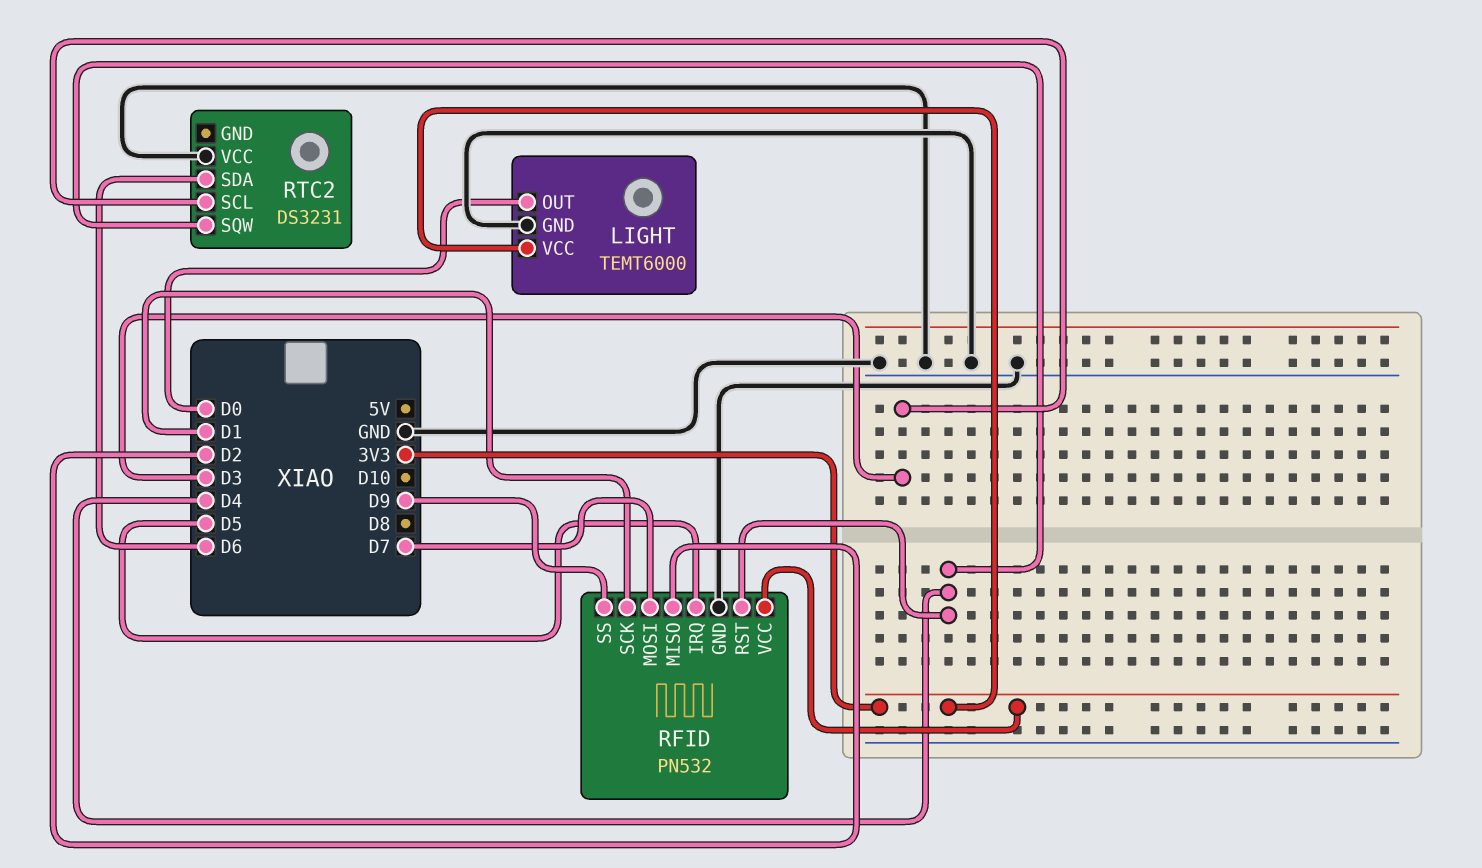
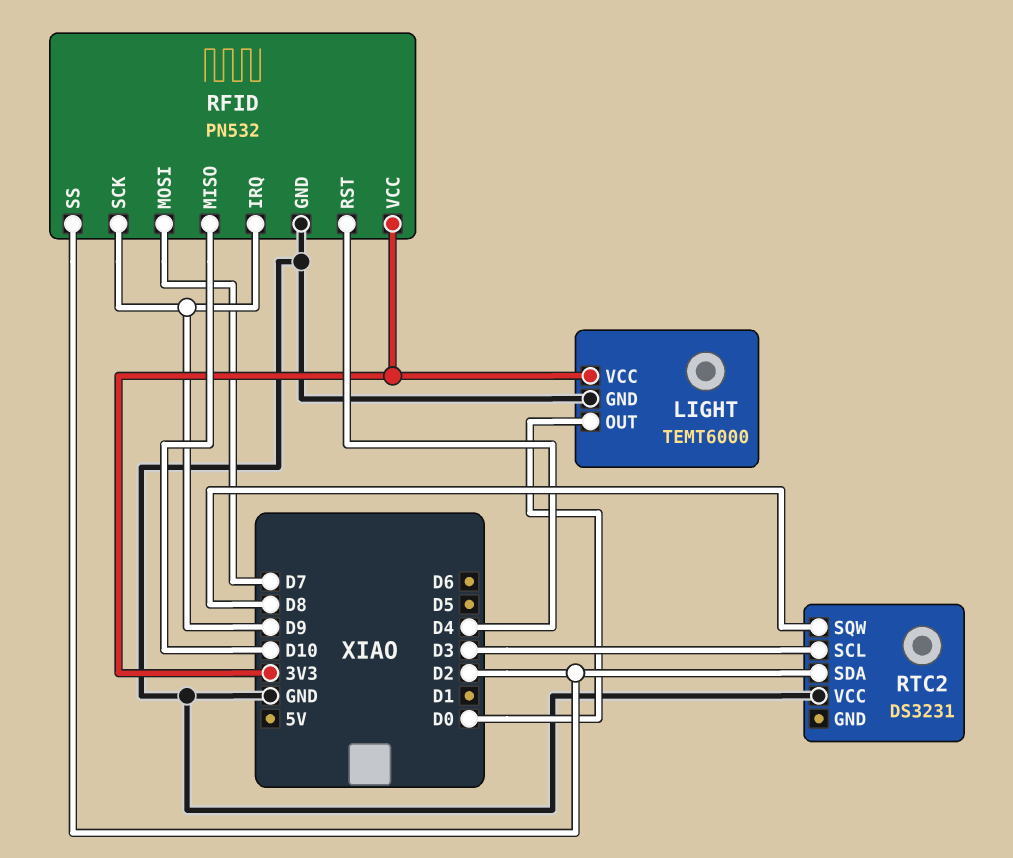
RFID pin IRQ: D5 -> D9
RFID pin MISO: D2 -> D10
RFID pin SCK: D1 -> D9
RFID pin SS: D9 -> D2
RTC2 pin SDA: D6 -> D2
RTC2 pin SQW: D4 -> D8

